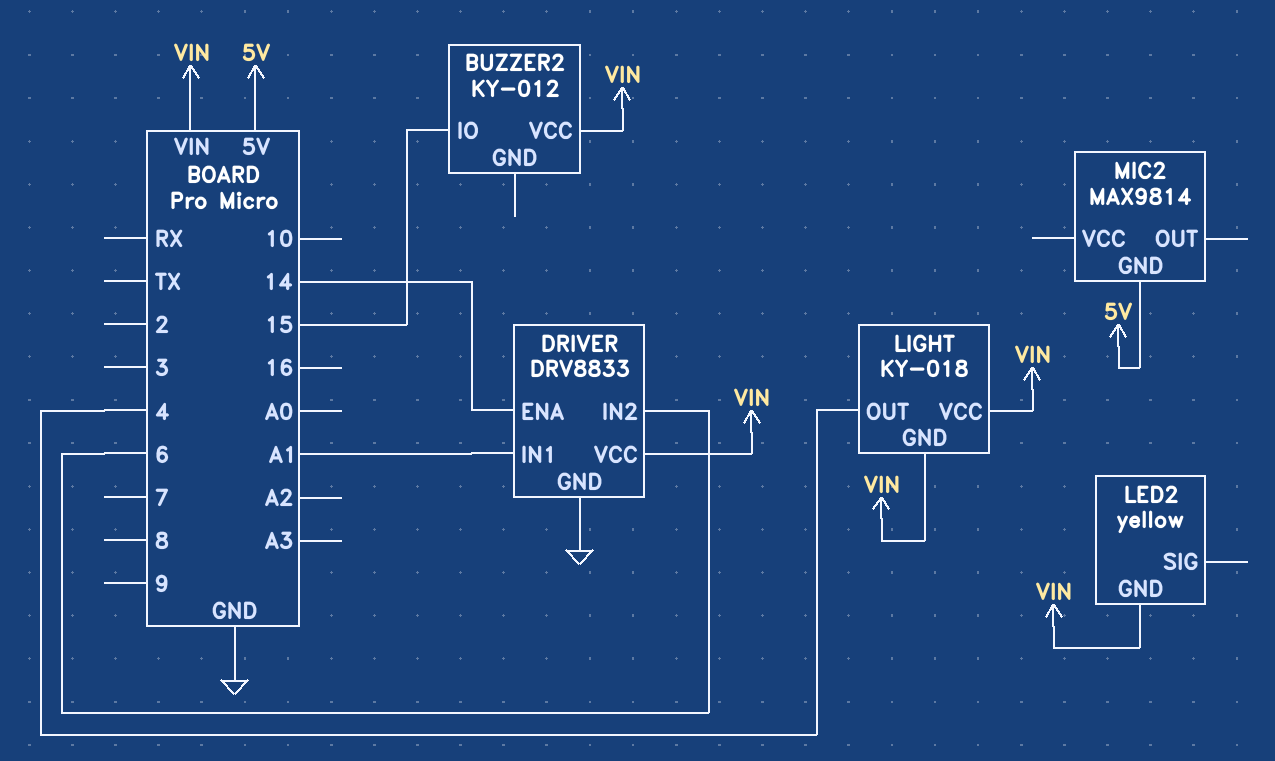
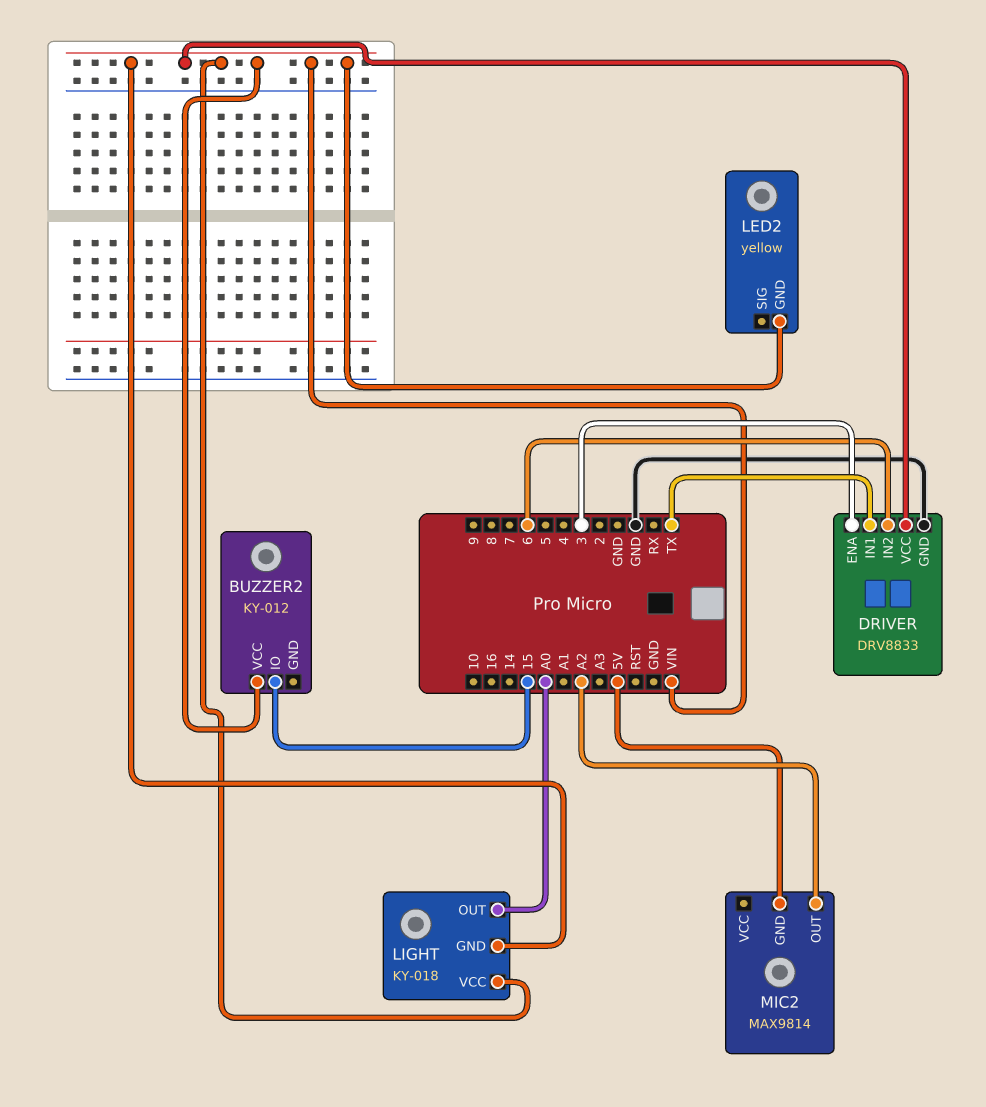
DRIVER pin ENA: 14 -> 3
DRIVER pin IN1: A1 -> TX
LIGHT pin OUT: 4 -> A0
MIC2 pin OUT: none -> A2

